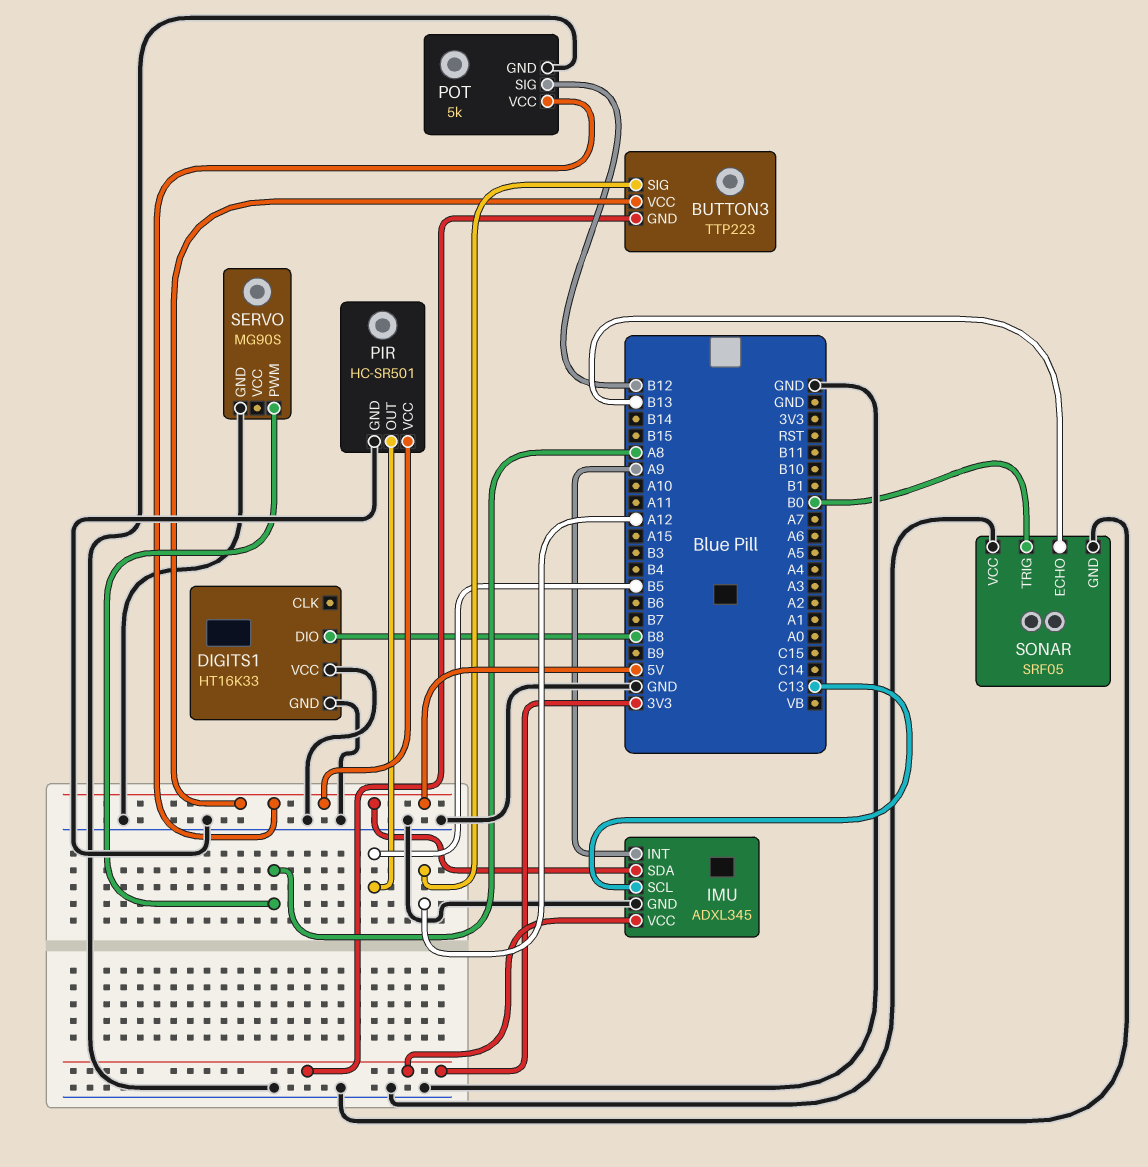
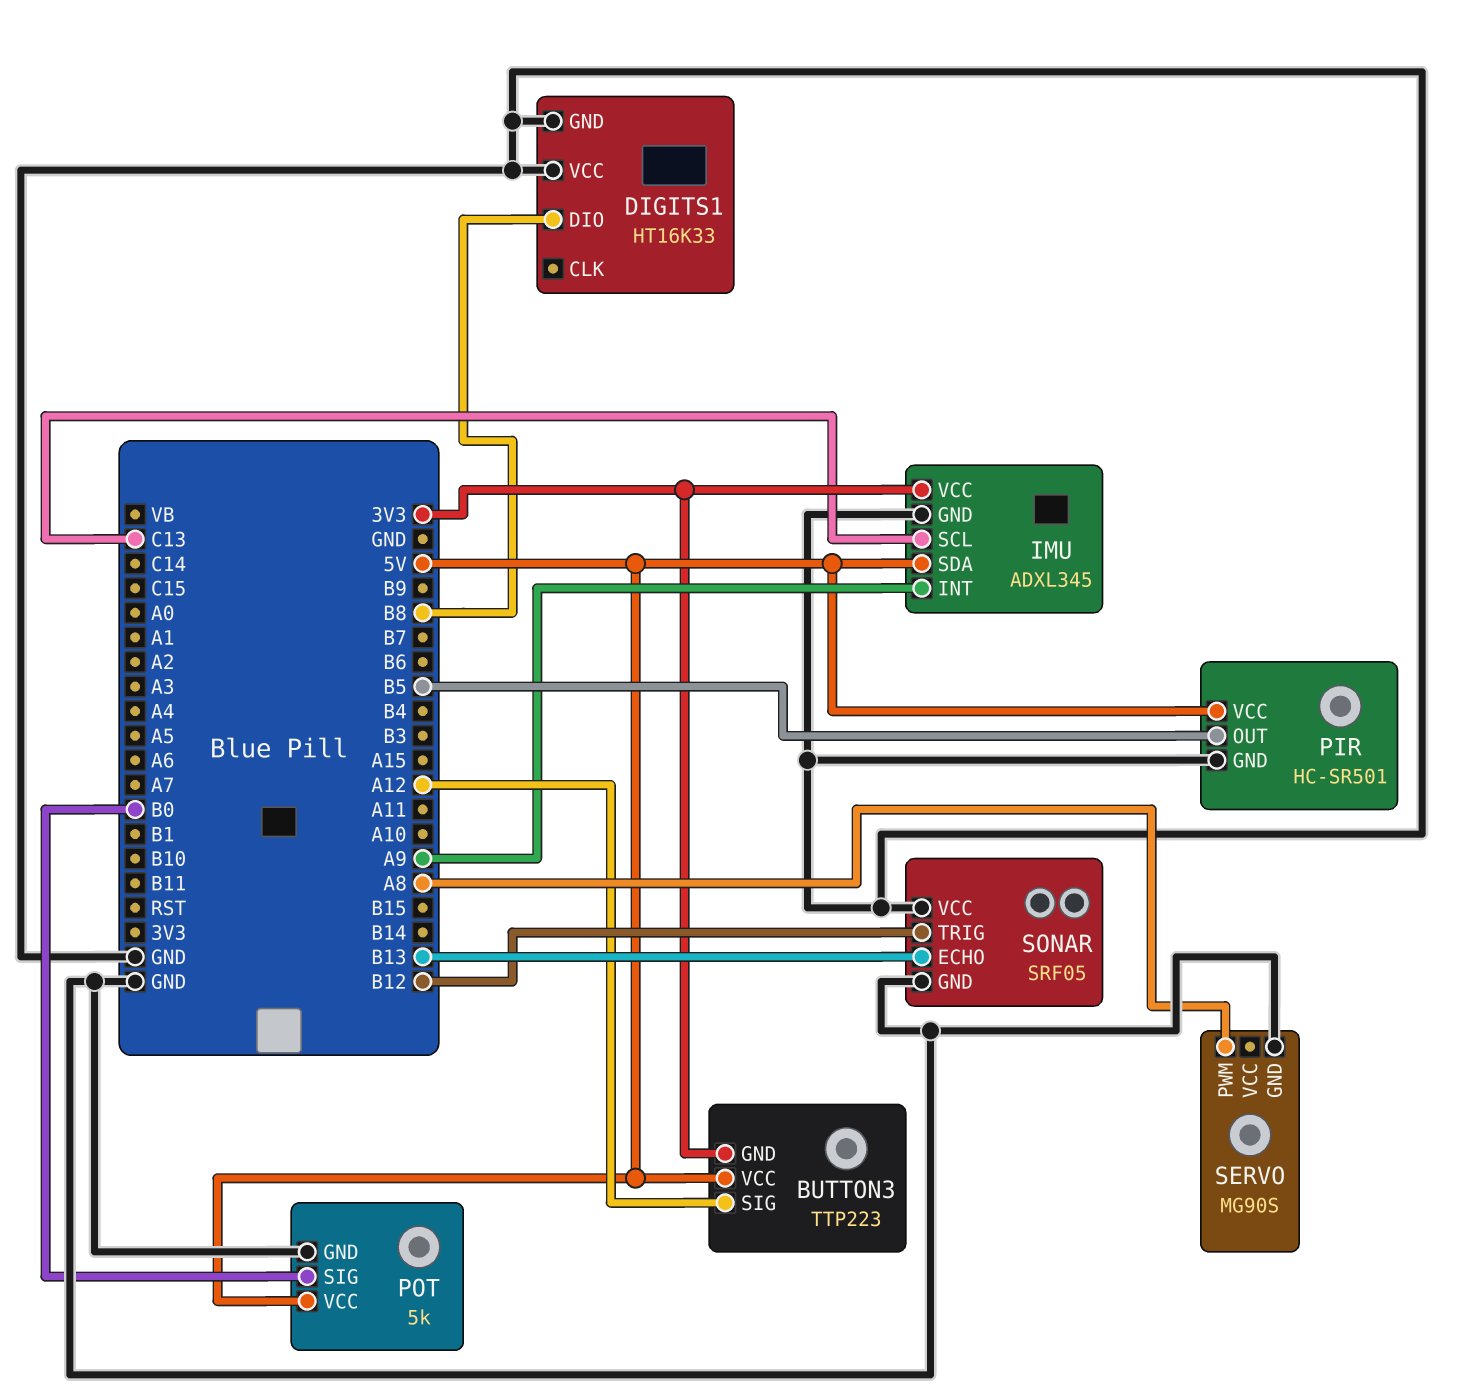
POT pin SIG: B12 -> B0
SONAR pin TRIG: B0 -> B12

